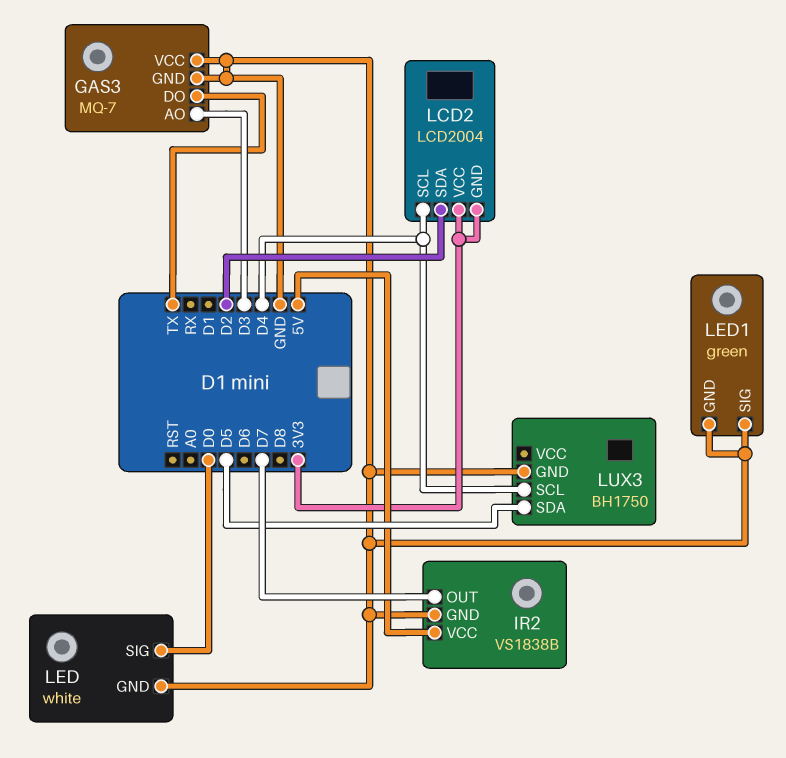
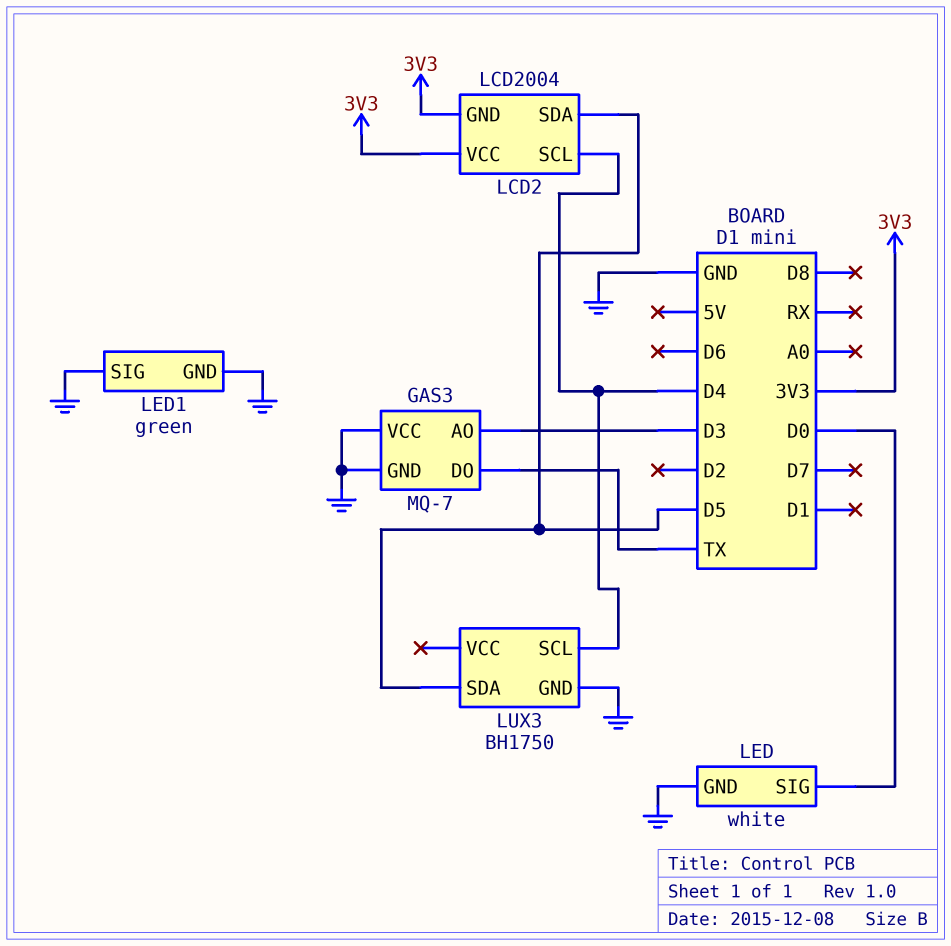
IR2: VS1838B -> none
IR2 pin GND: GND -> none
IR2 pin OUT: D7 -> none
IR2 pin VCC: 5V -> none
LCD2 pin SDA: D2 -> D5

